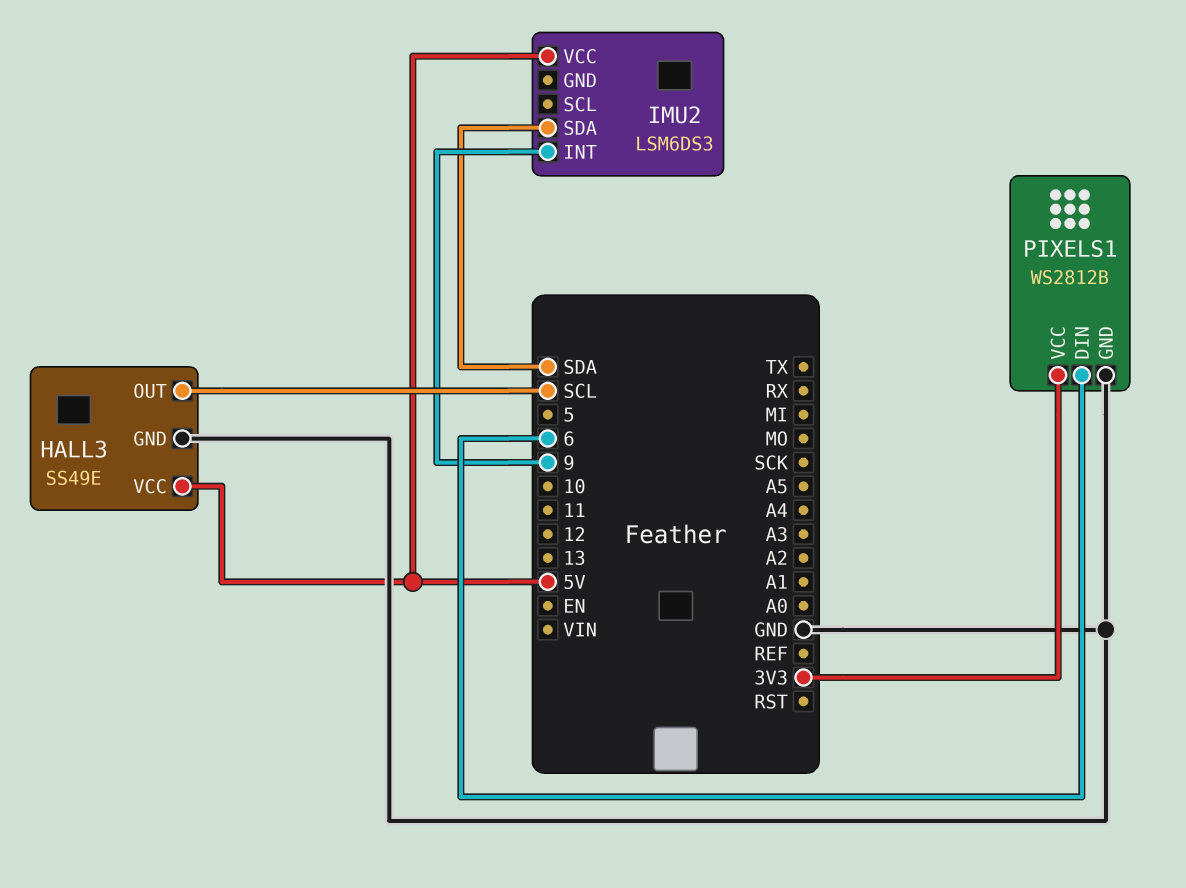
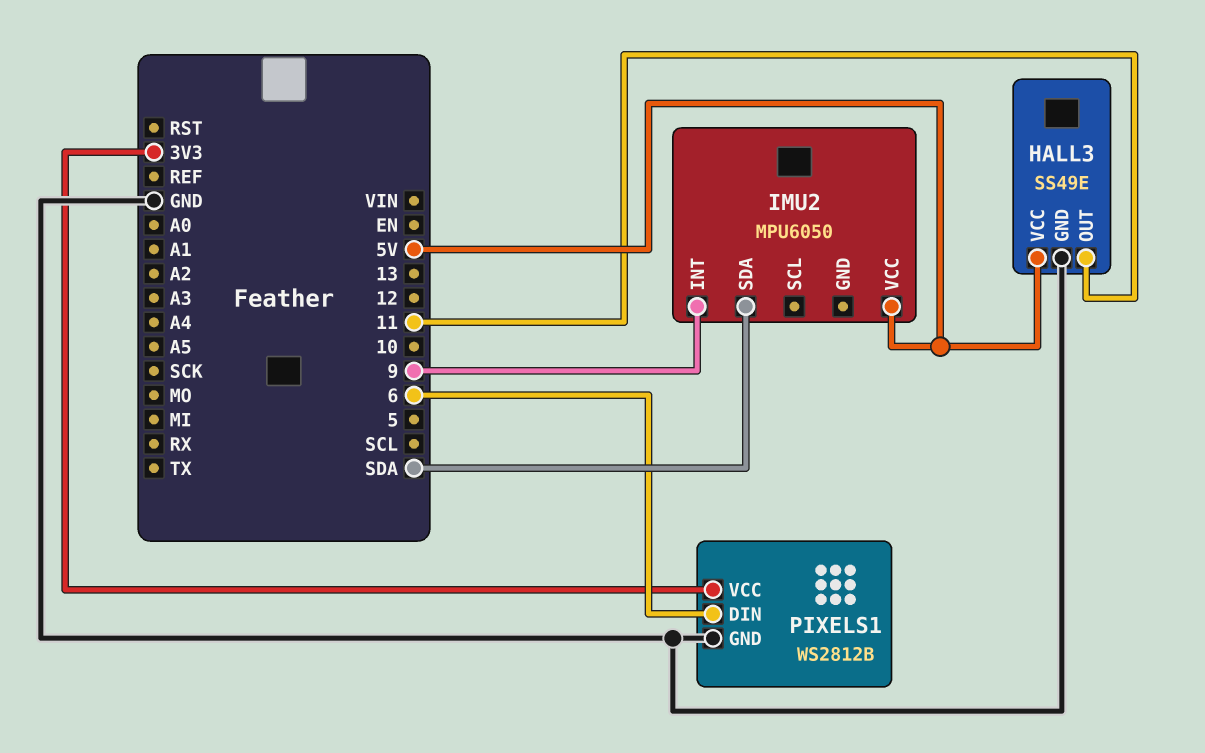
HALL3 pin OUT: SCL -> 11
IMU2: LSM6DS3 -> MPU6050

